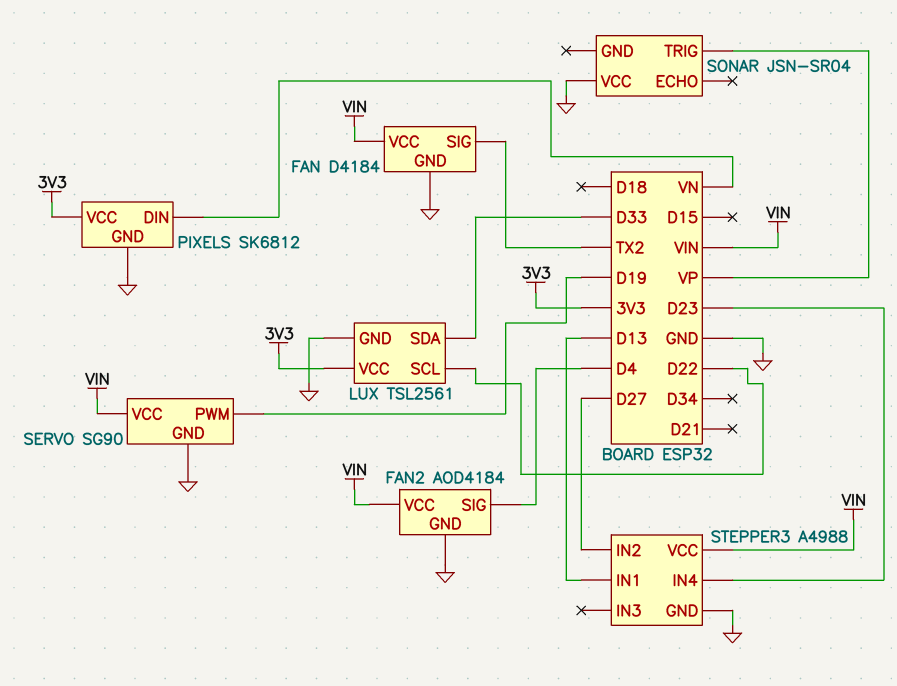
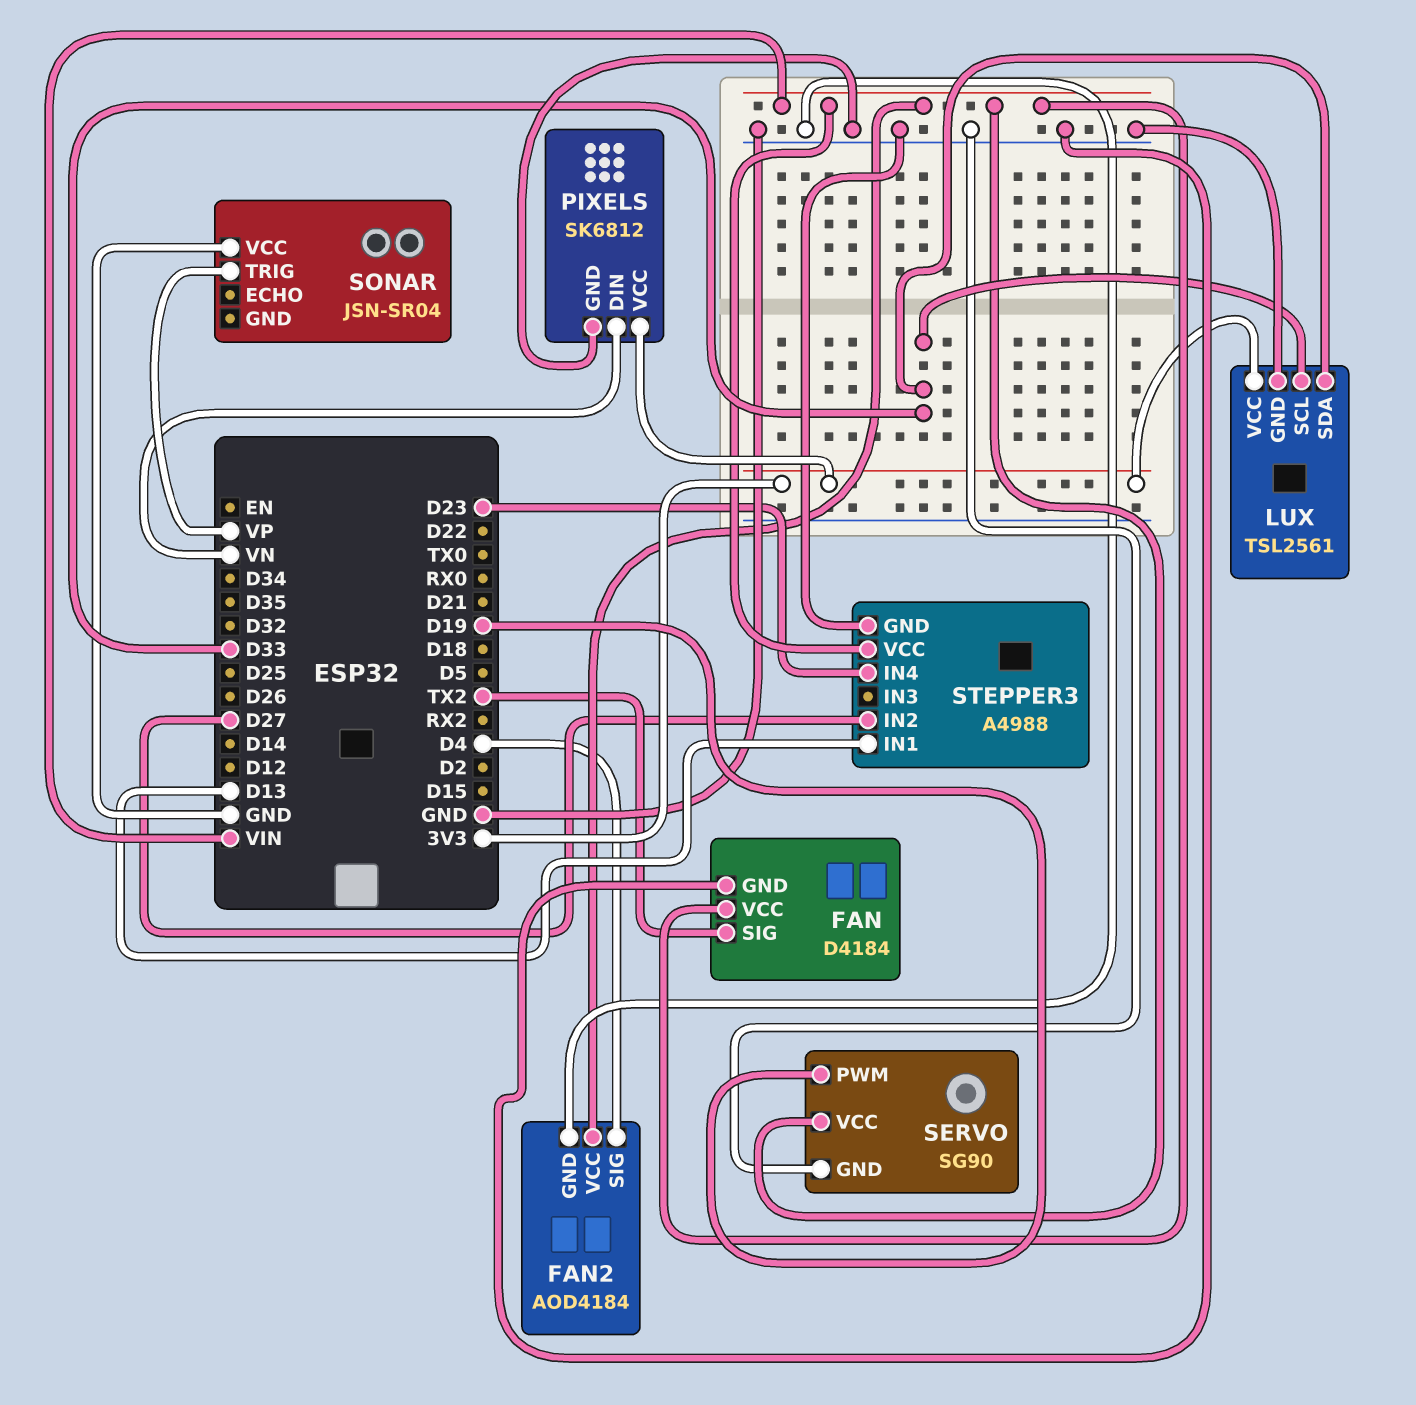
LUX pin SCL: D22 -> D33

